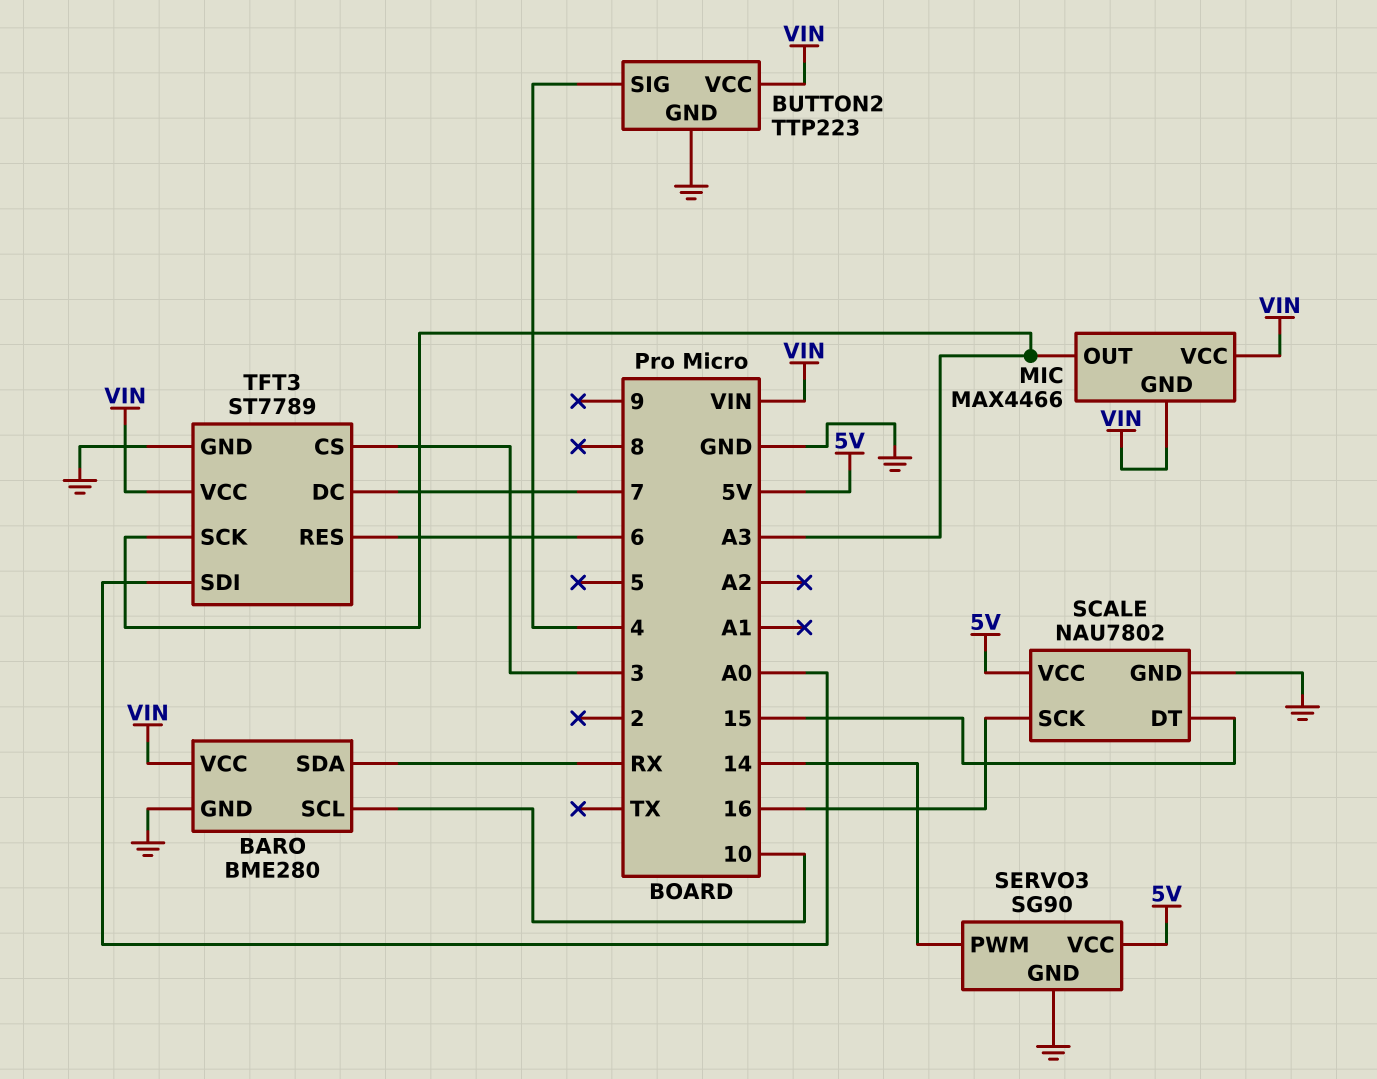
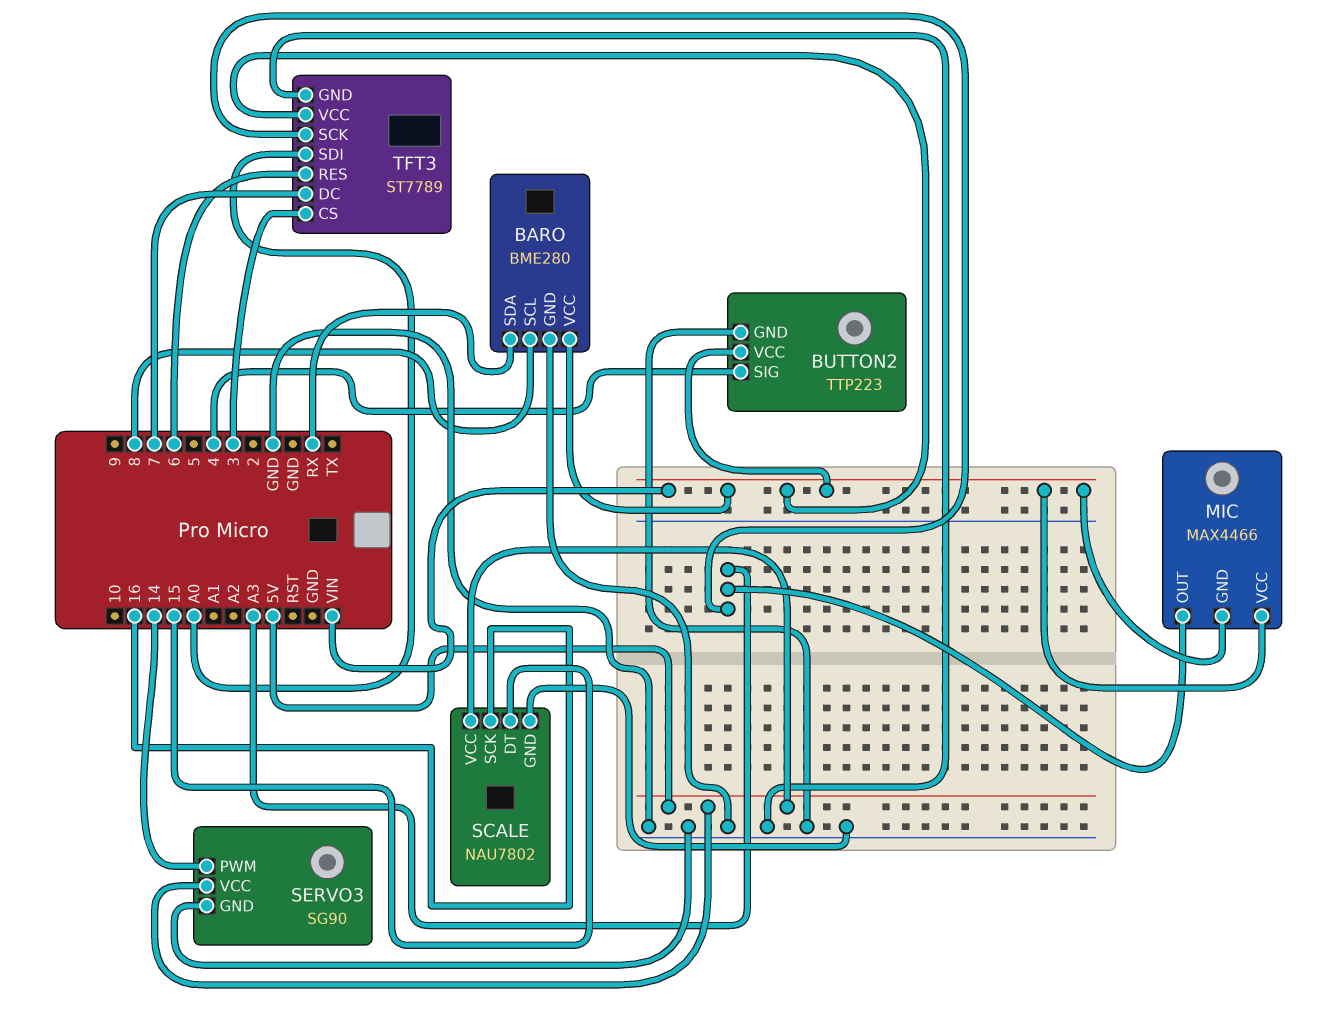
BARO pin SCL: 10 -> 8

